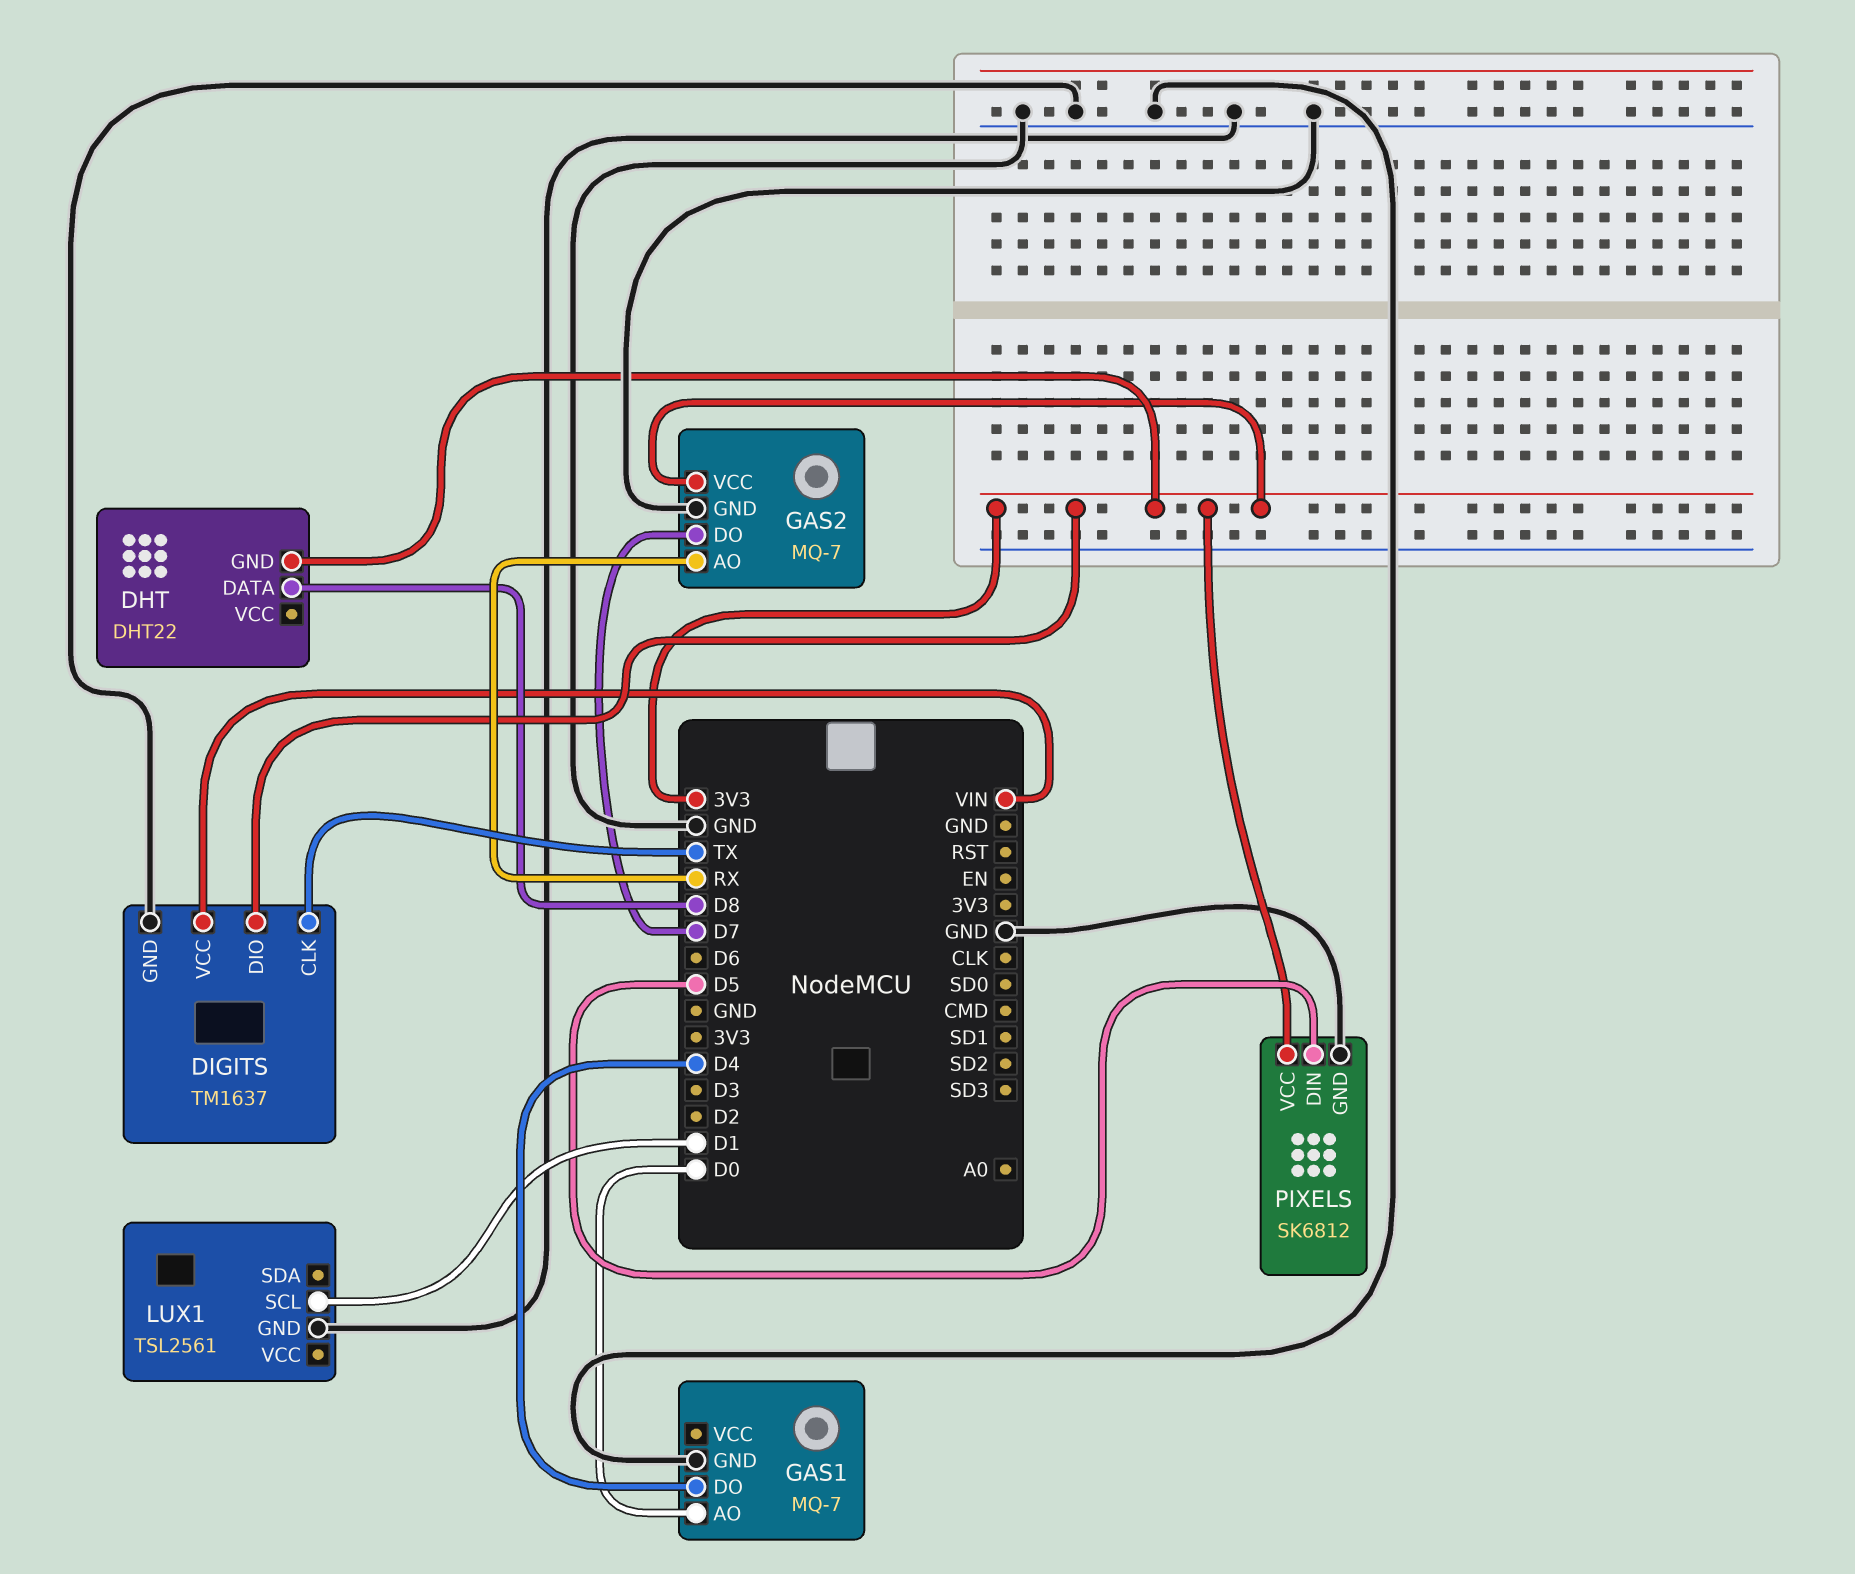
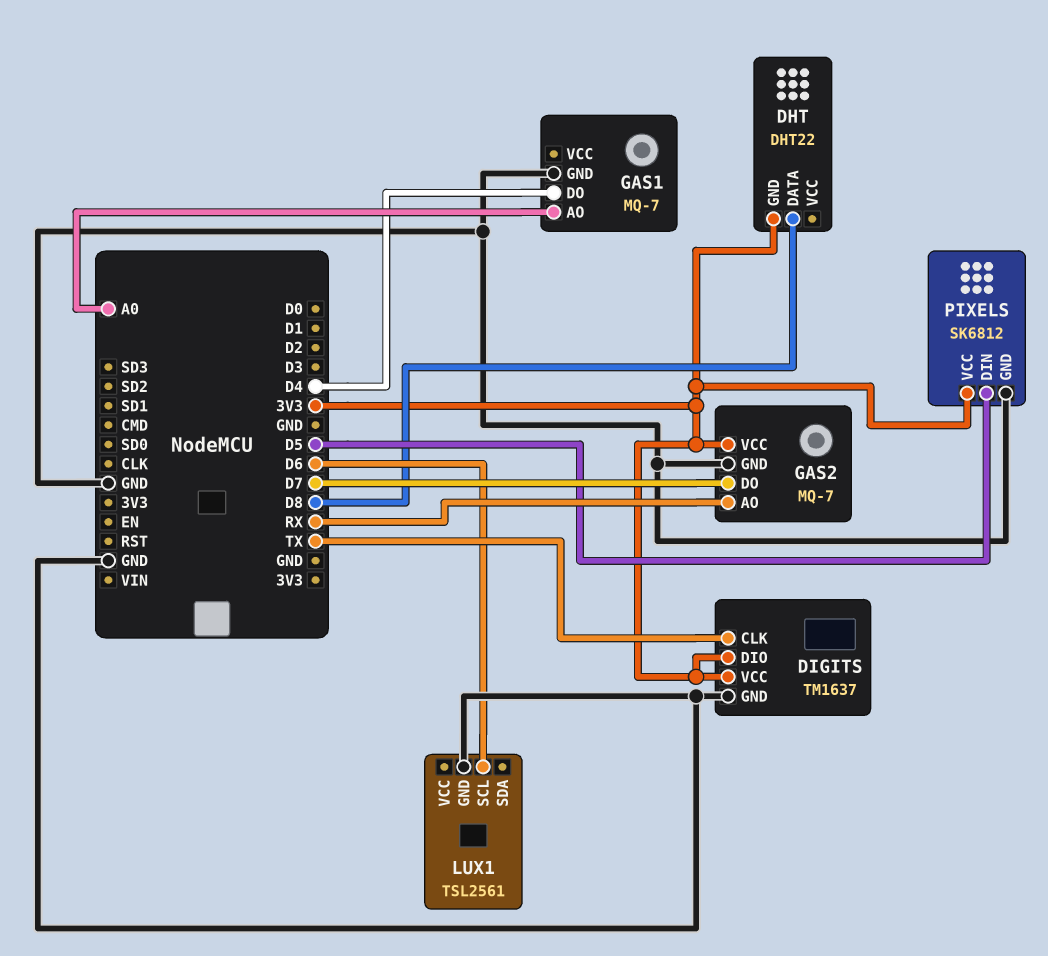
DIGITS pin VCC: VIN -> 3V3
GAS1 pin AO: D0 -> A0
LUX1 pin SCL: D1 -> D6

